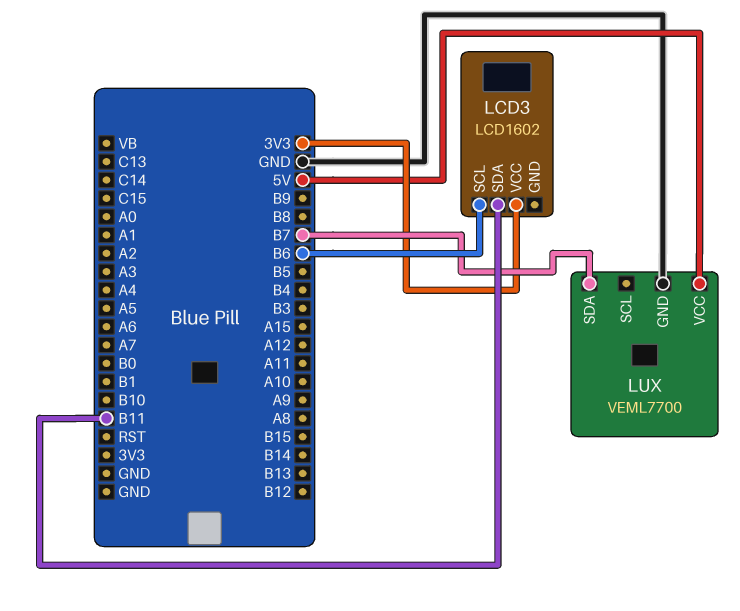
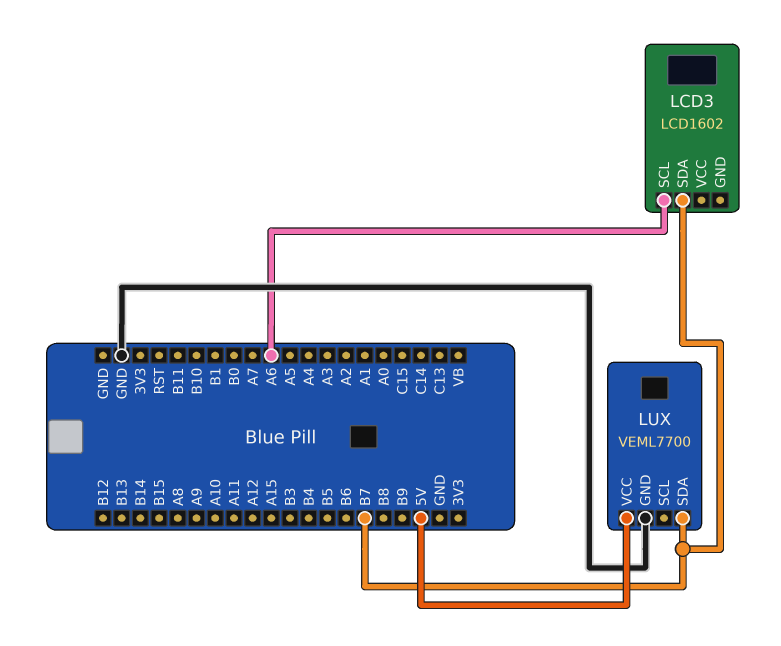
LCD3 pin SCL: B6 -> A6
LCD3 pin SDA: B11 -> B7
LCD3 pin VCC: 3V3 -> none

